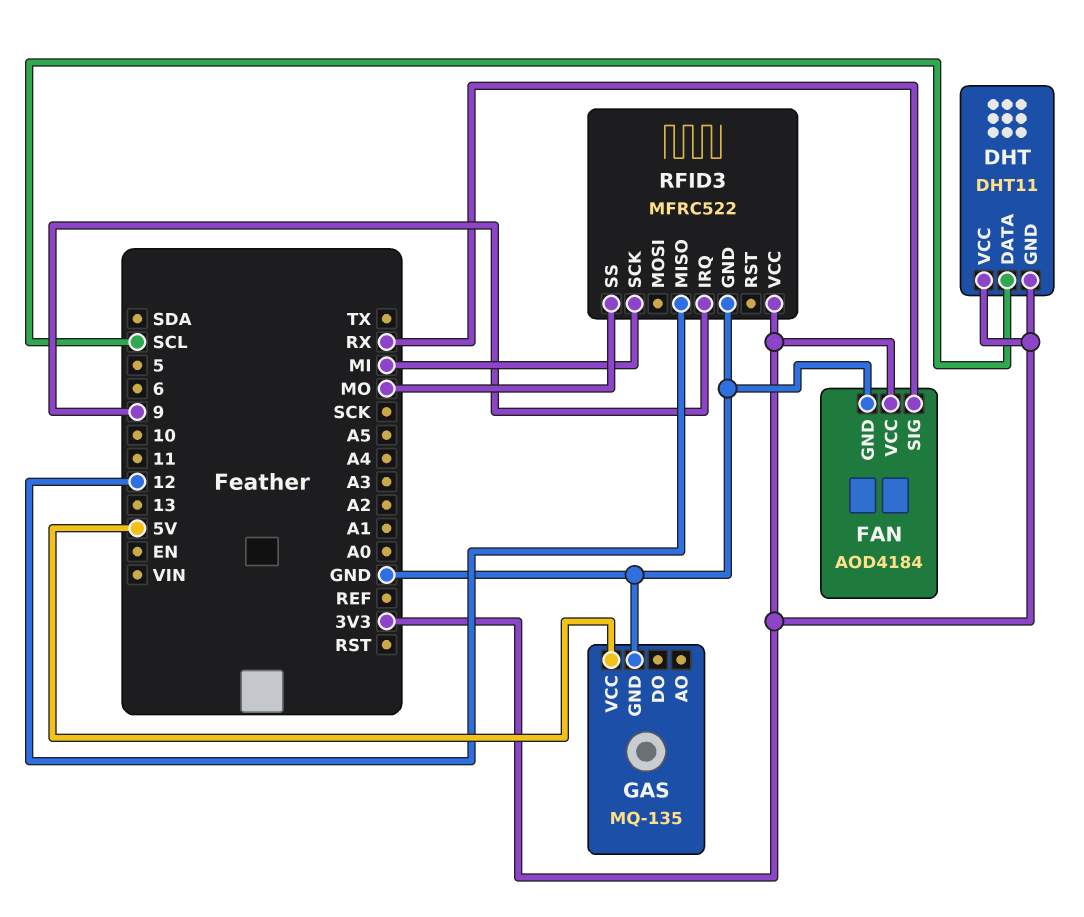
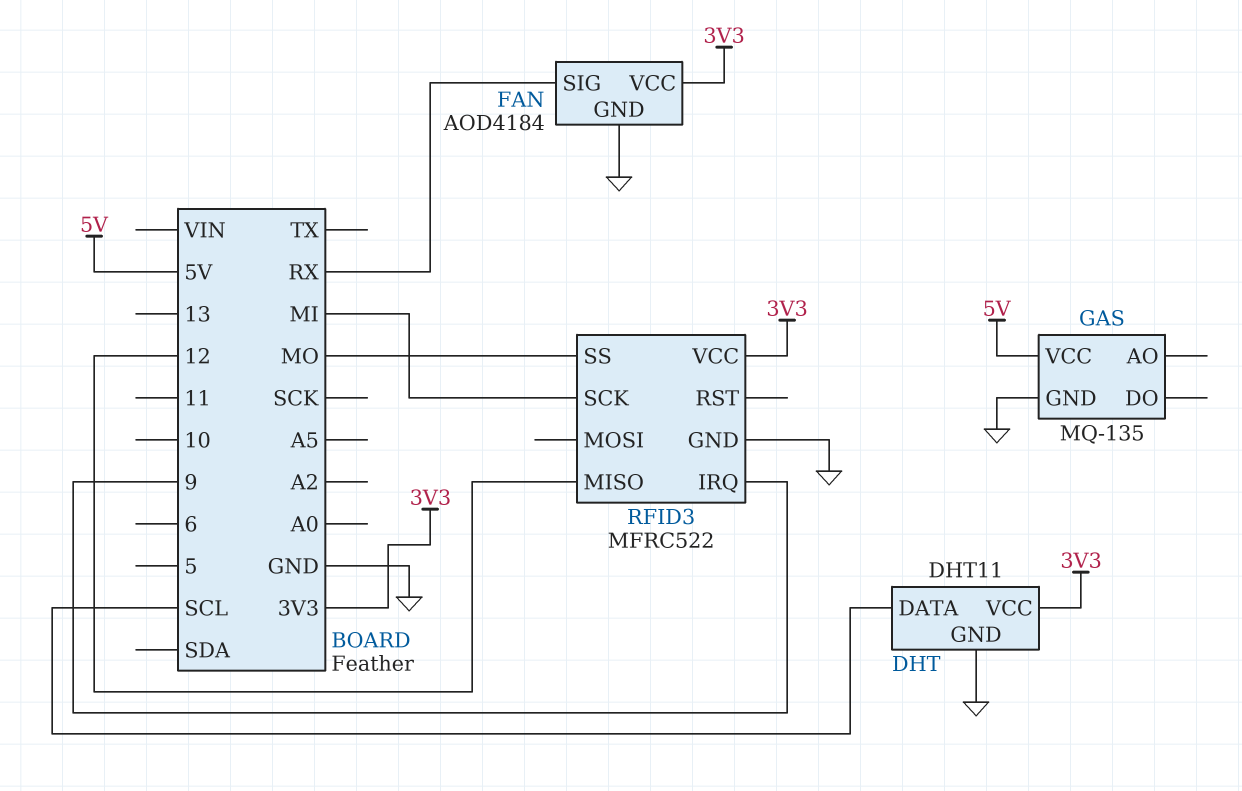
DHT pin GND: 3V3 -> GND

